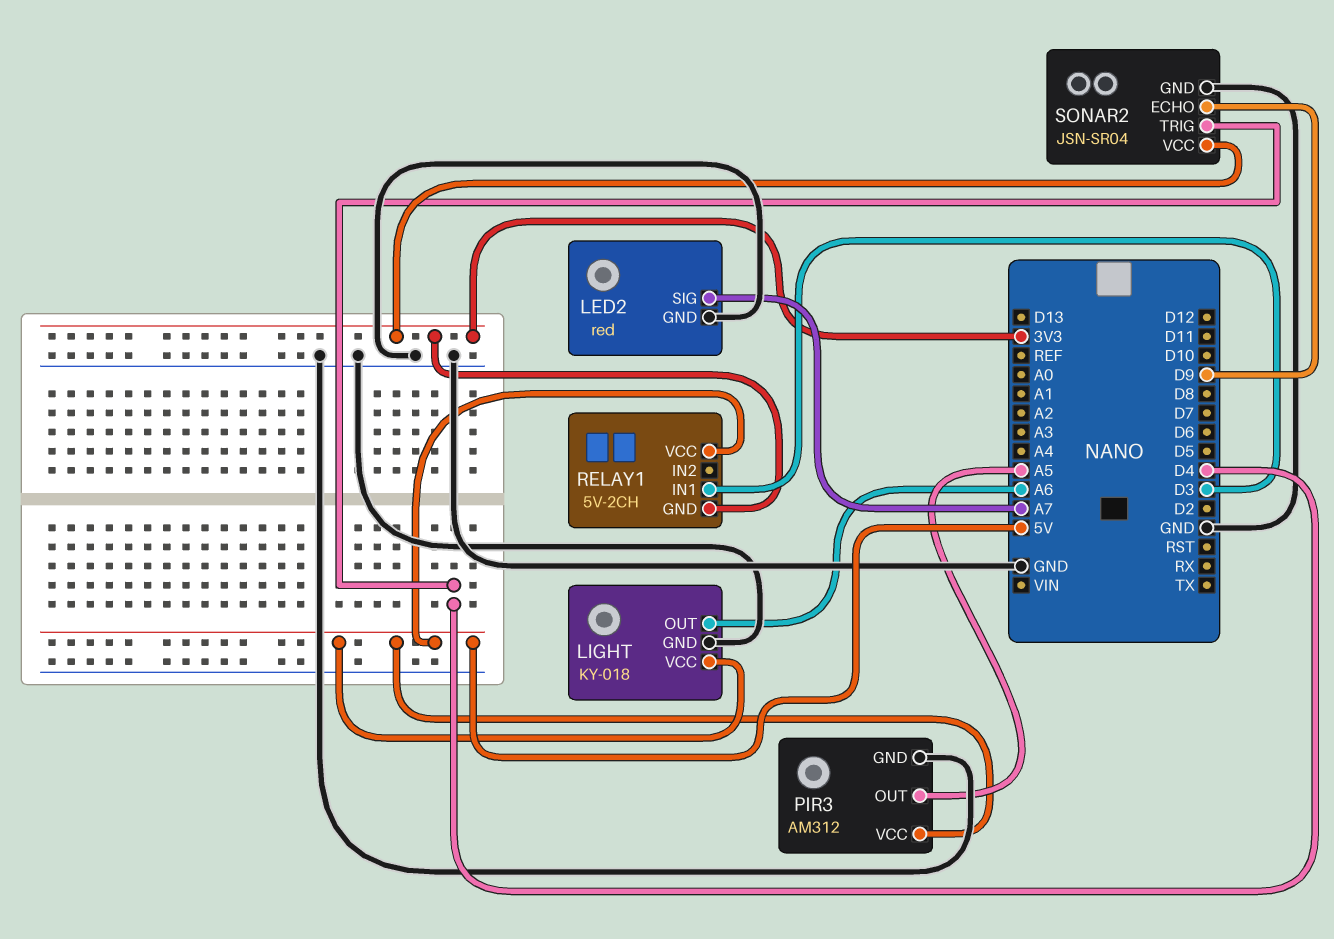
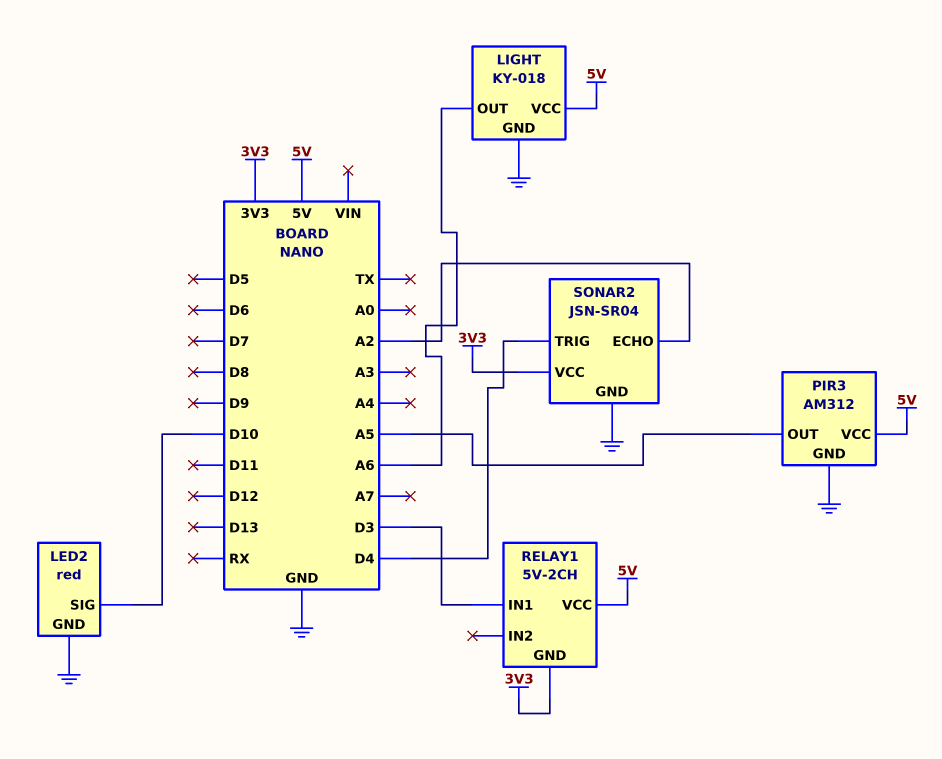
LED2 pin SIG: A7 -> D10
SONAR2 pin ECHO: D9 -> A2

